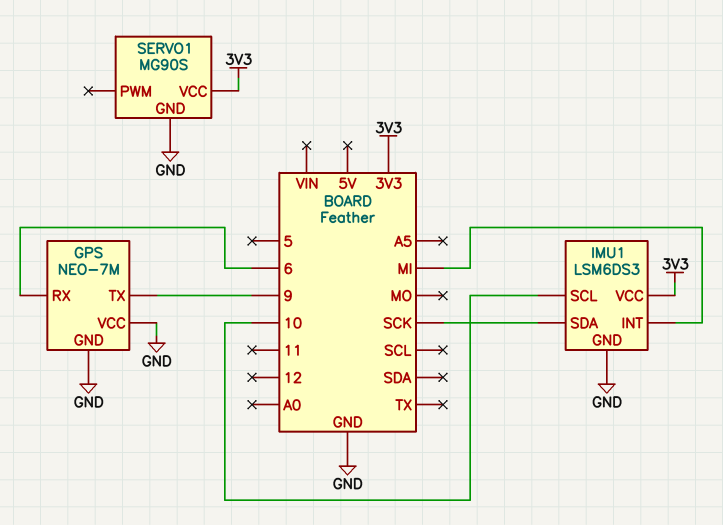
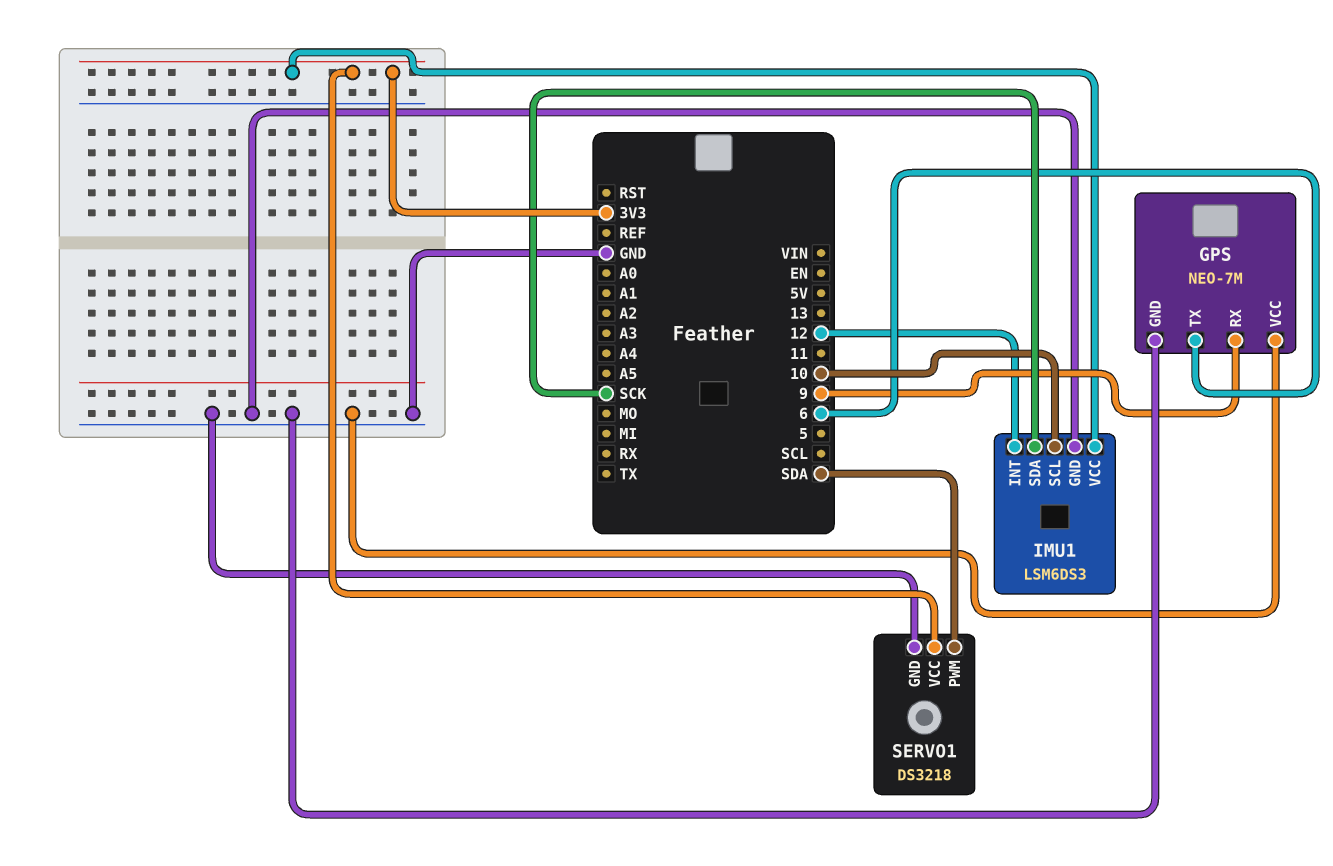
GPS pin RX: 6 -> 9
GPS pin TX: 9 -> 6
IMU1 pin INT: MI -> 12
SERVO1: MG90S -> DS3218
SERVO1 pin PWM: none -> SDA

